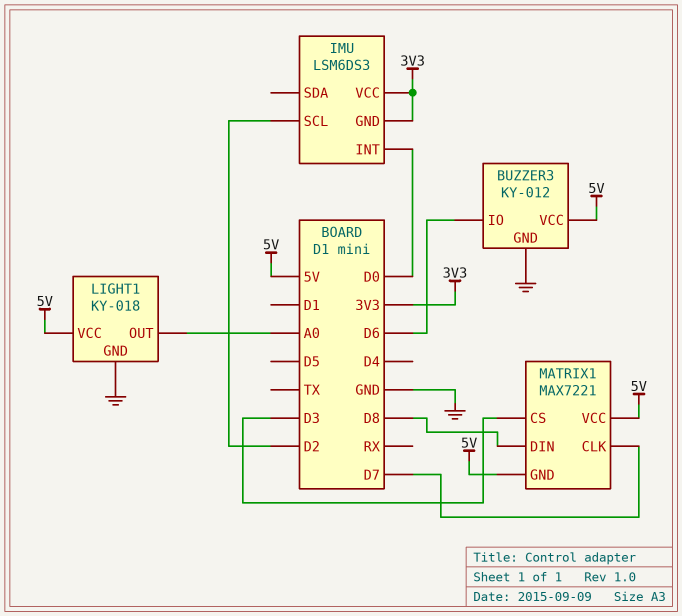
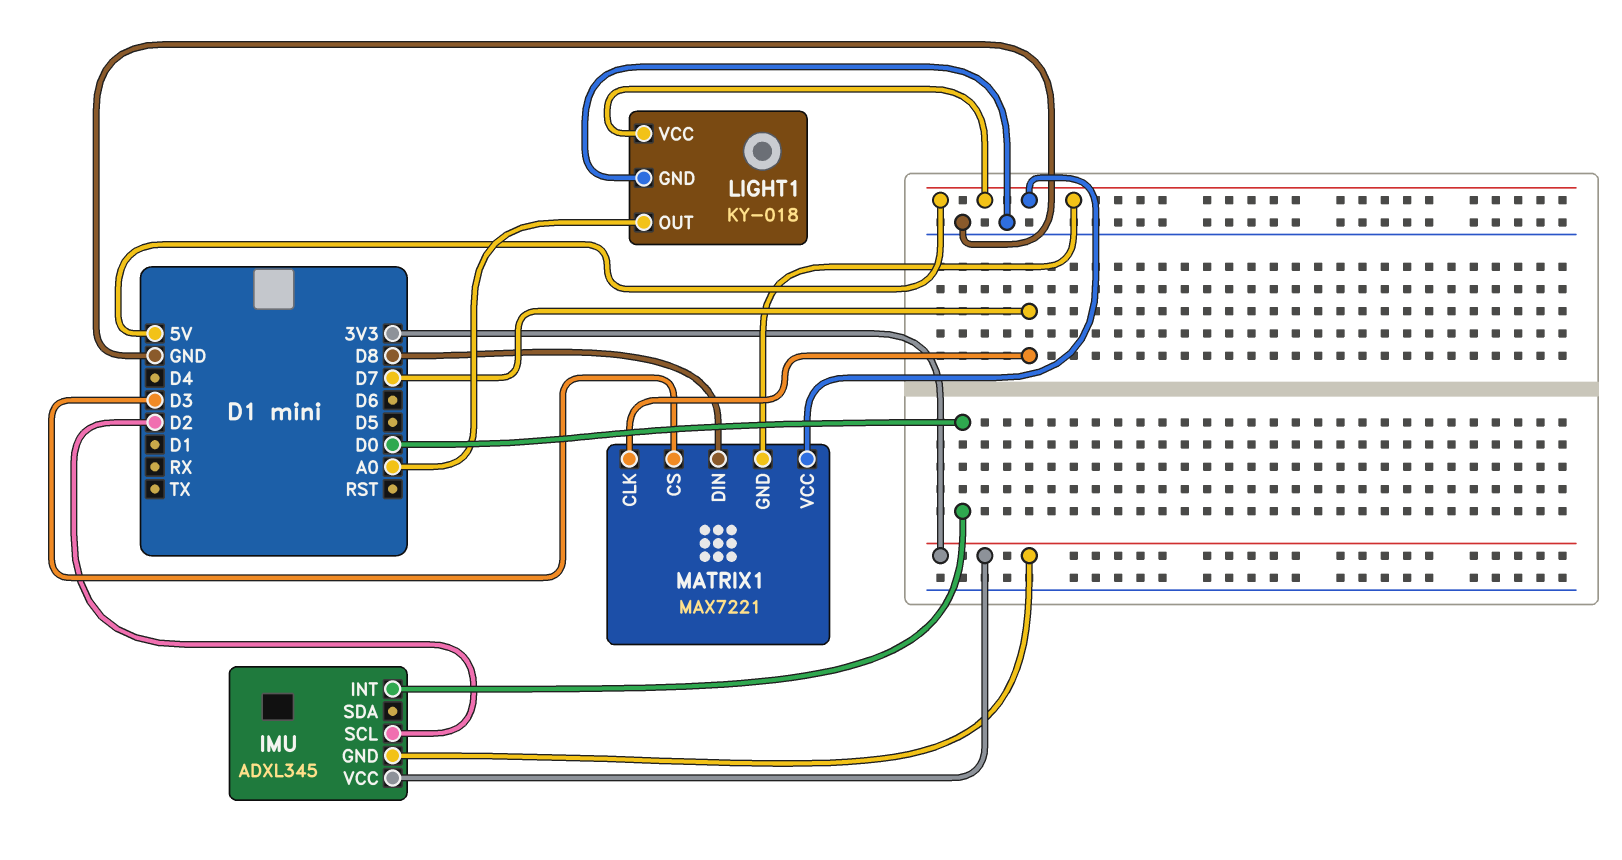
BUZZER3: KY-012 -> none
BUZZER3 pin GND: GND -> none
BUZZER3 pin IO: D6 -> none
BUZZER3 pin VCC: 5V -> none
IMU: LSM6DS3 -> ADXL345

